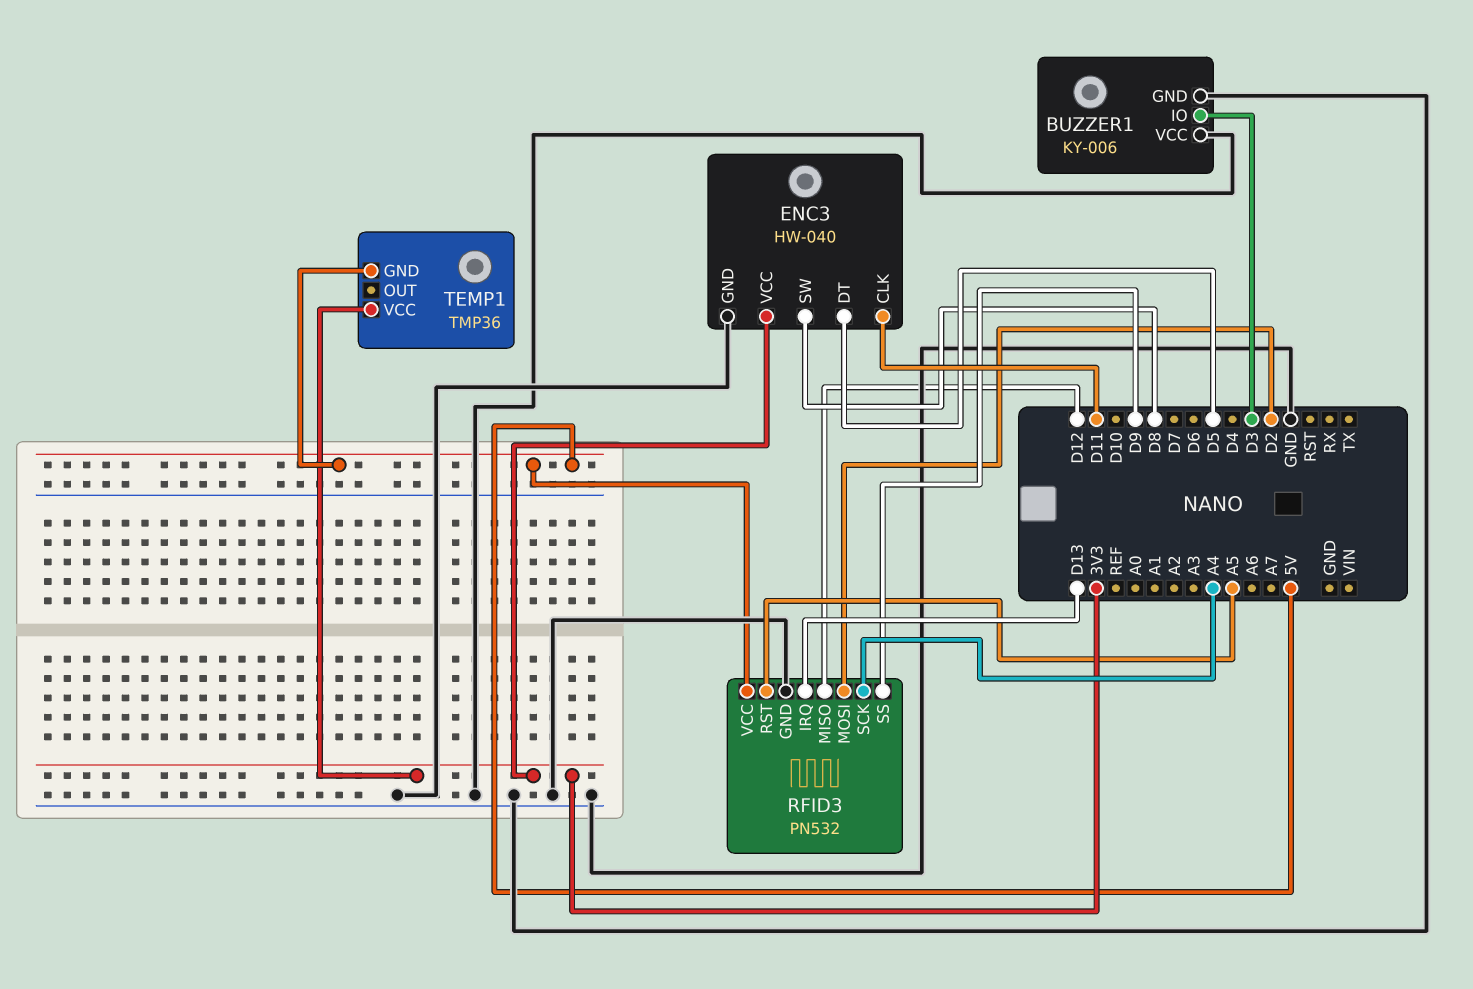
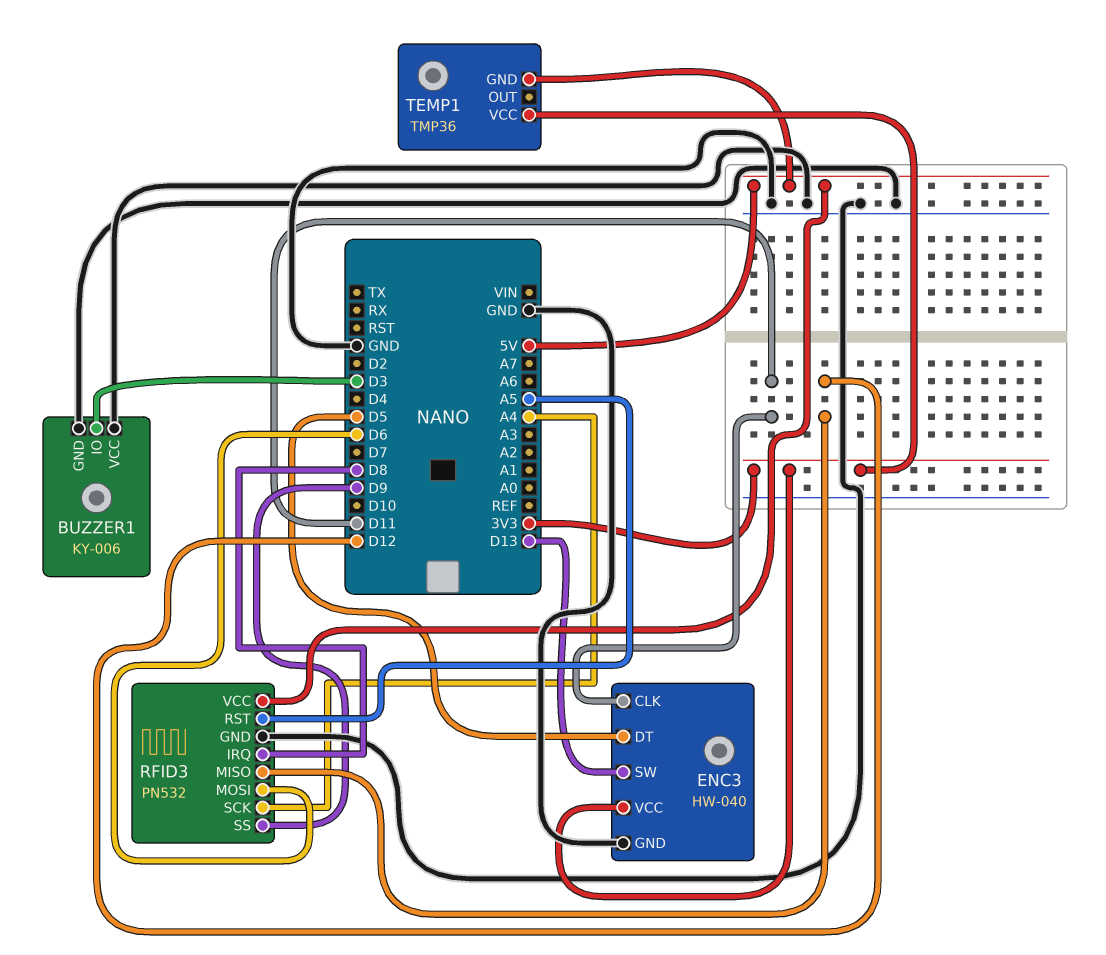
ENC3 pin SW: D8 -> D13
RFID3 pin IRQ: D13 -> D8
RFID3 pin MOSI: D2 -> D6

